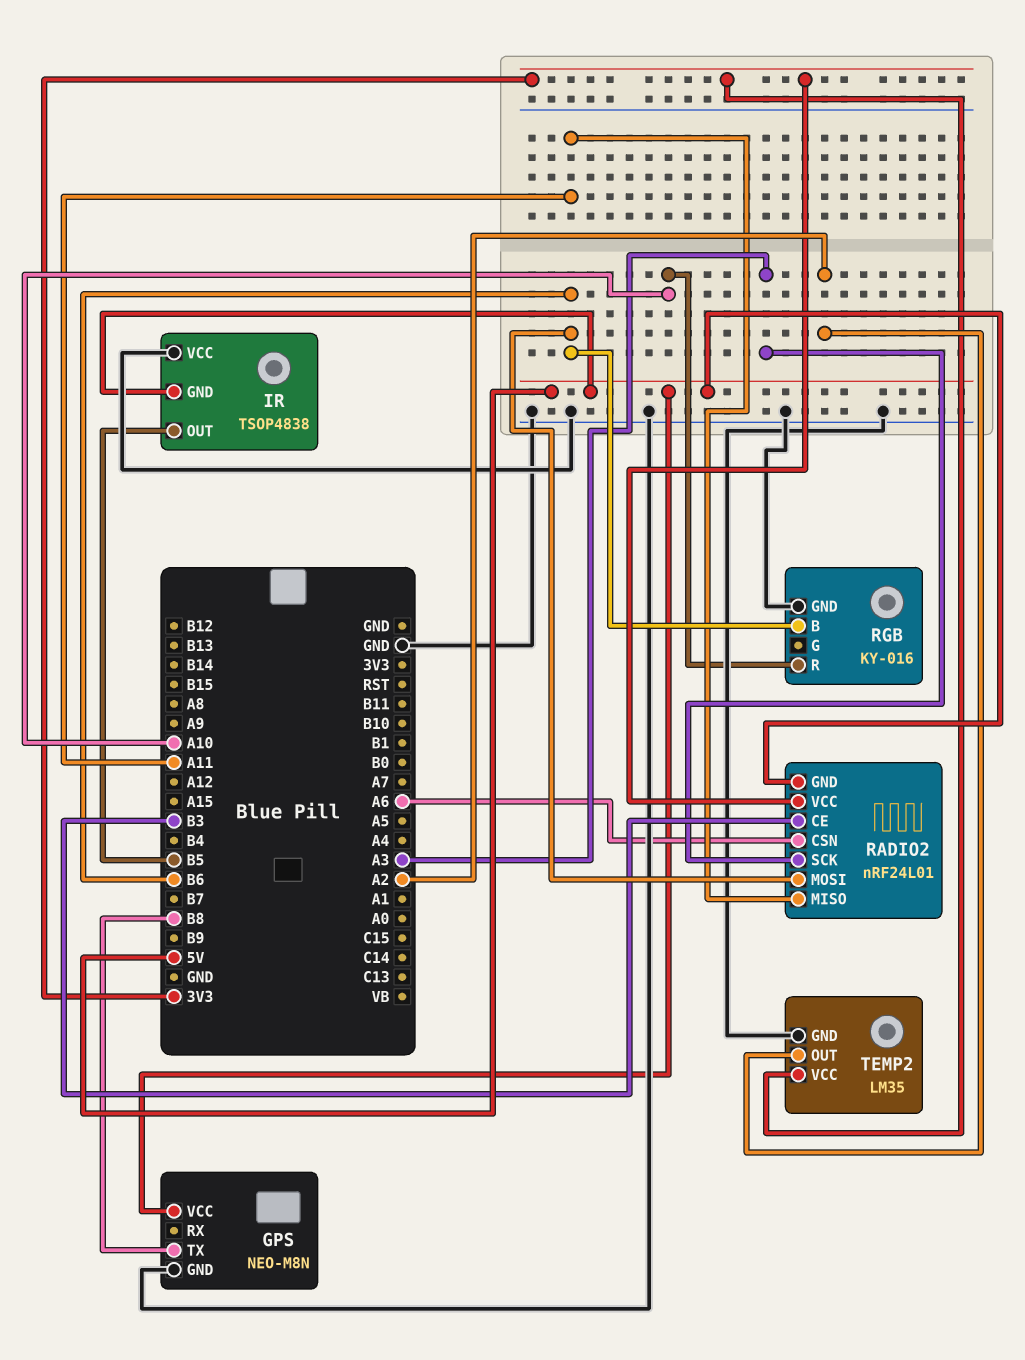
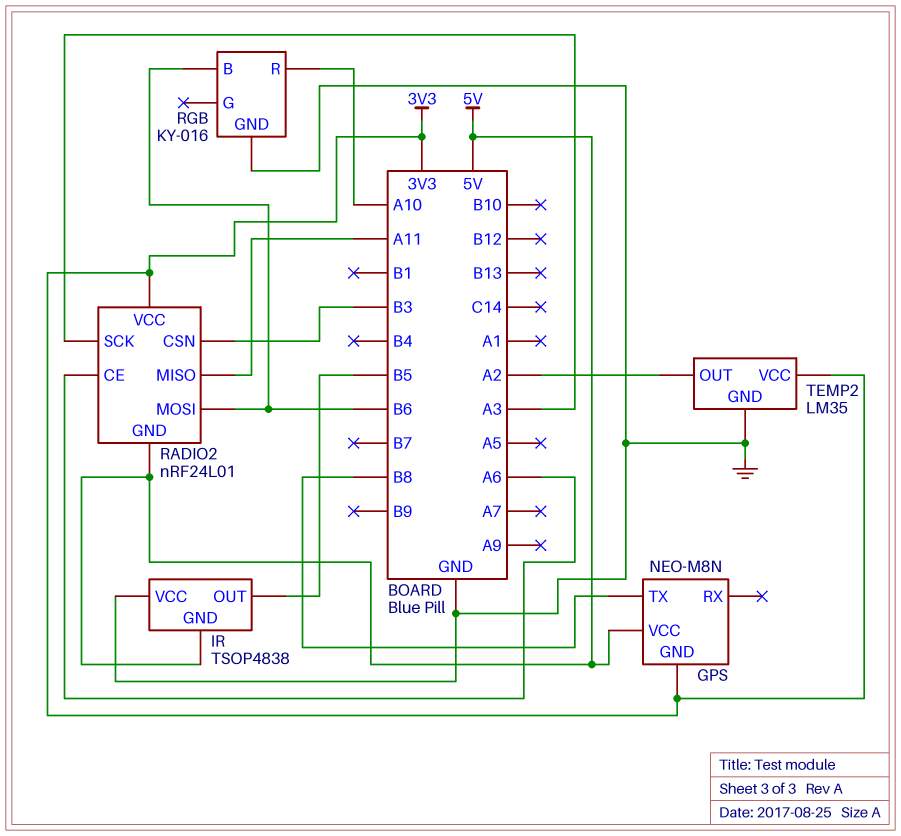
GPS pin GND: GND -> 3V3
RADIO2 pin CE: B3 -> A6
RADIO2 pin CSN: A6 -> B3

